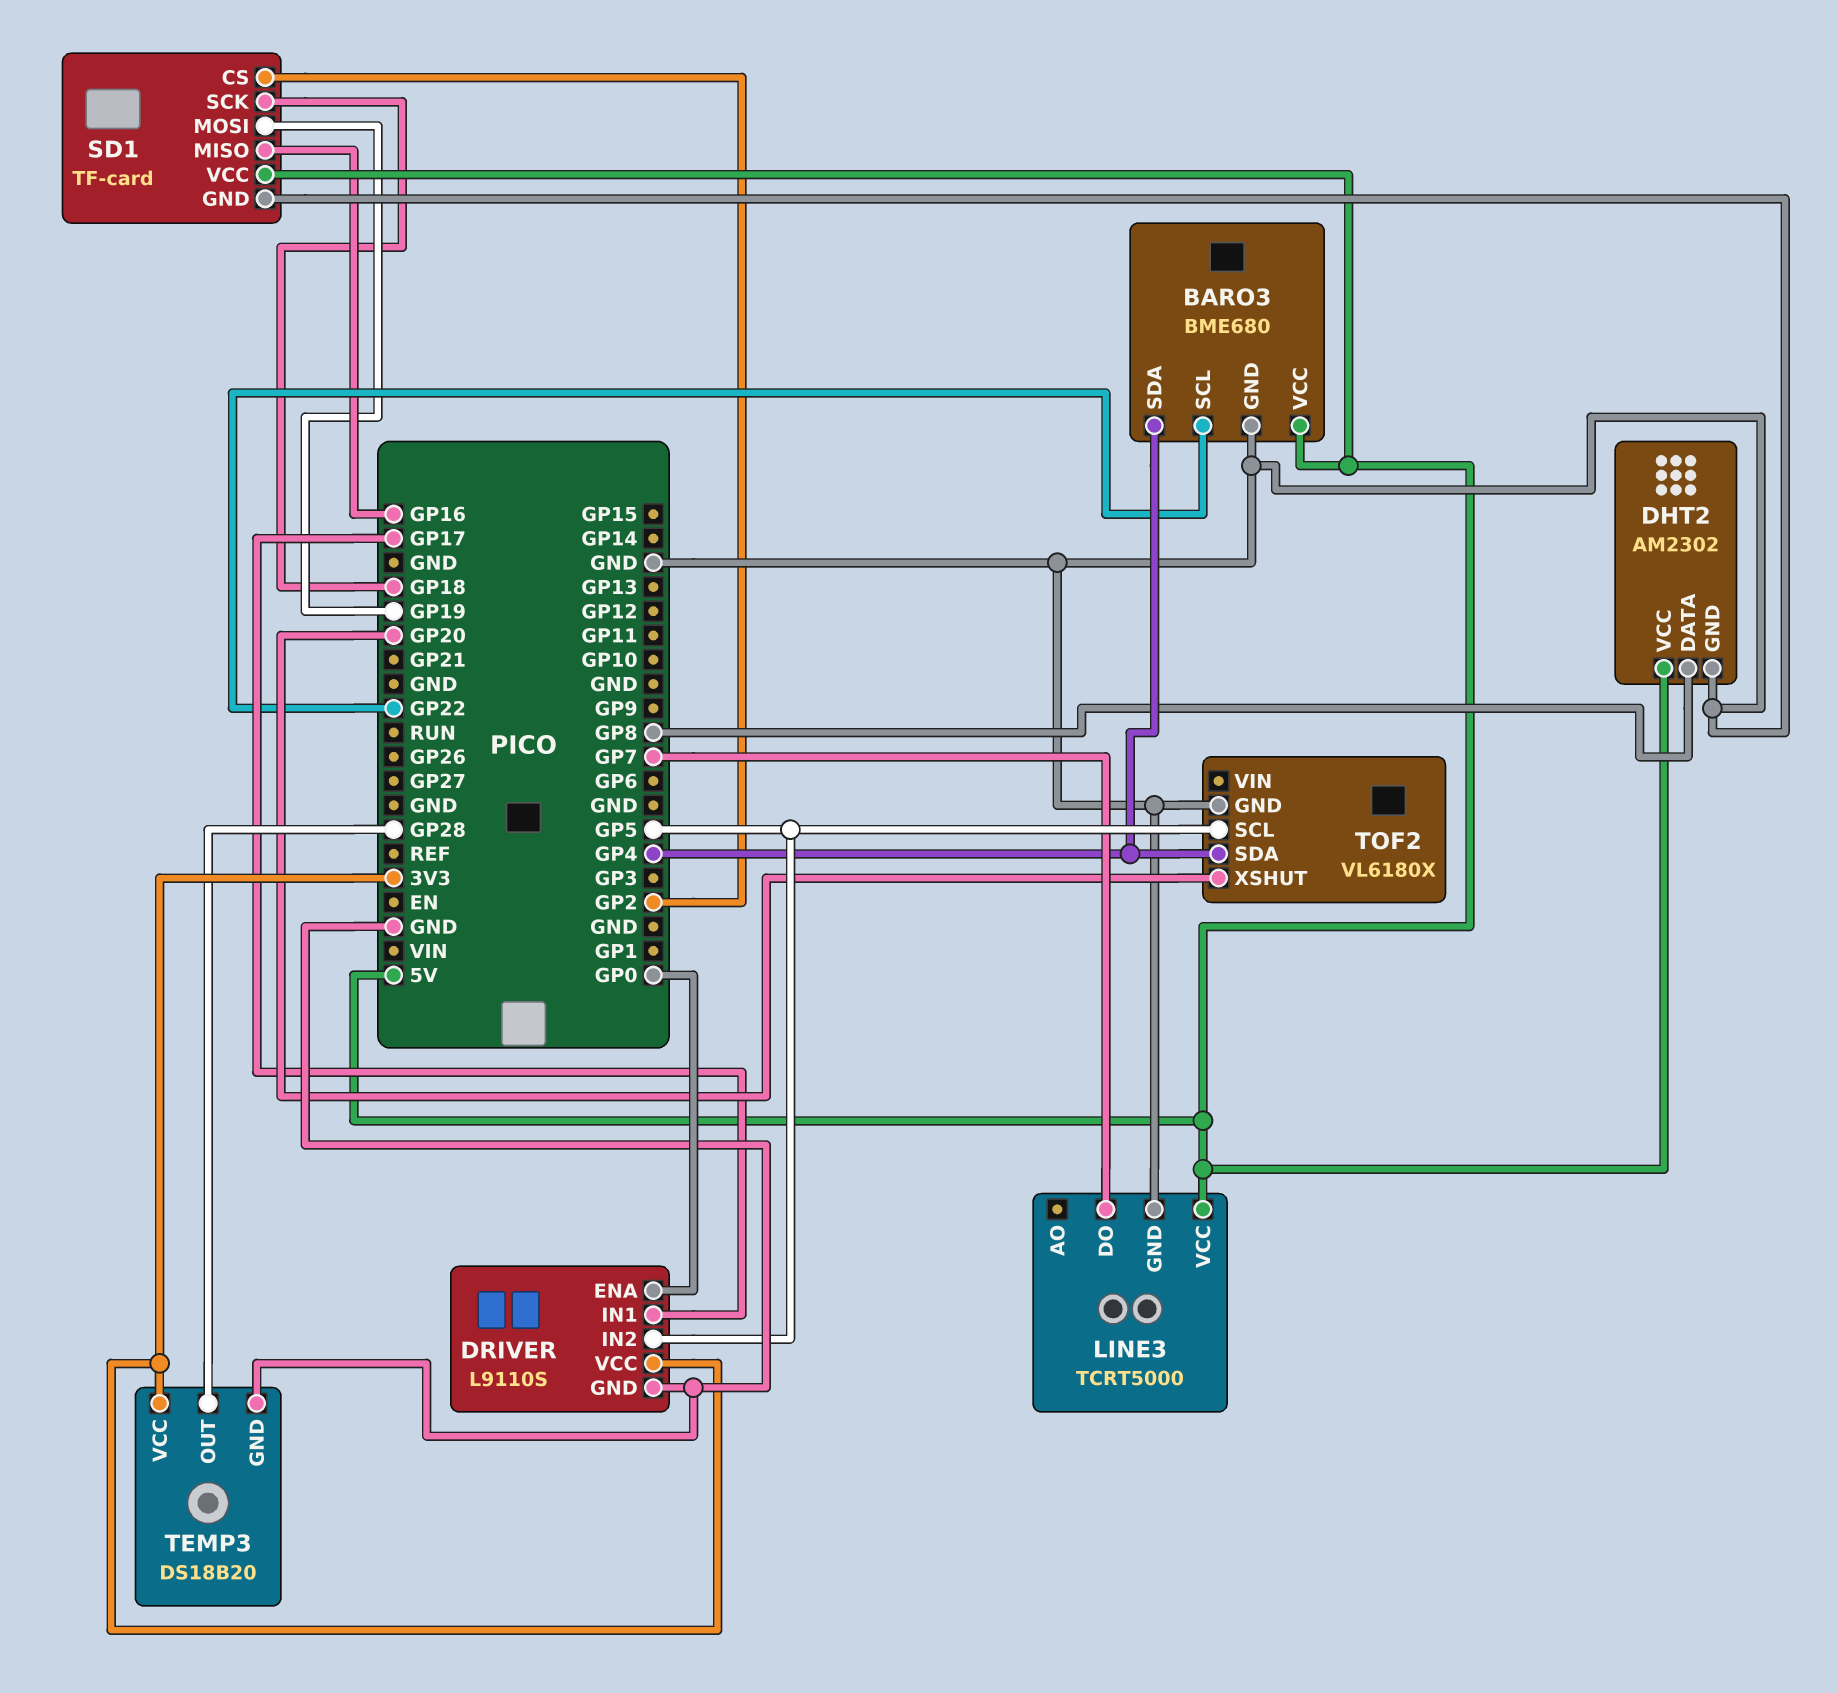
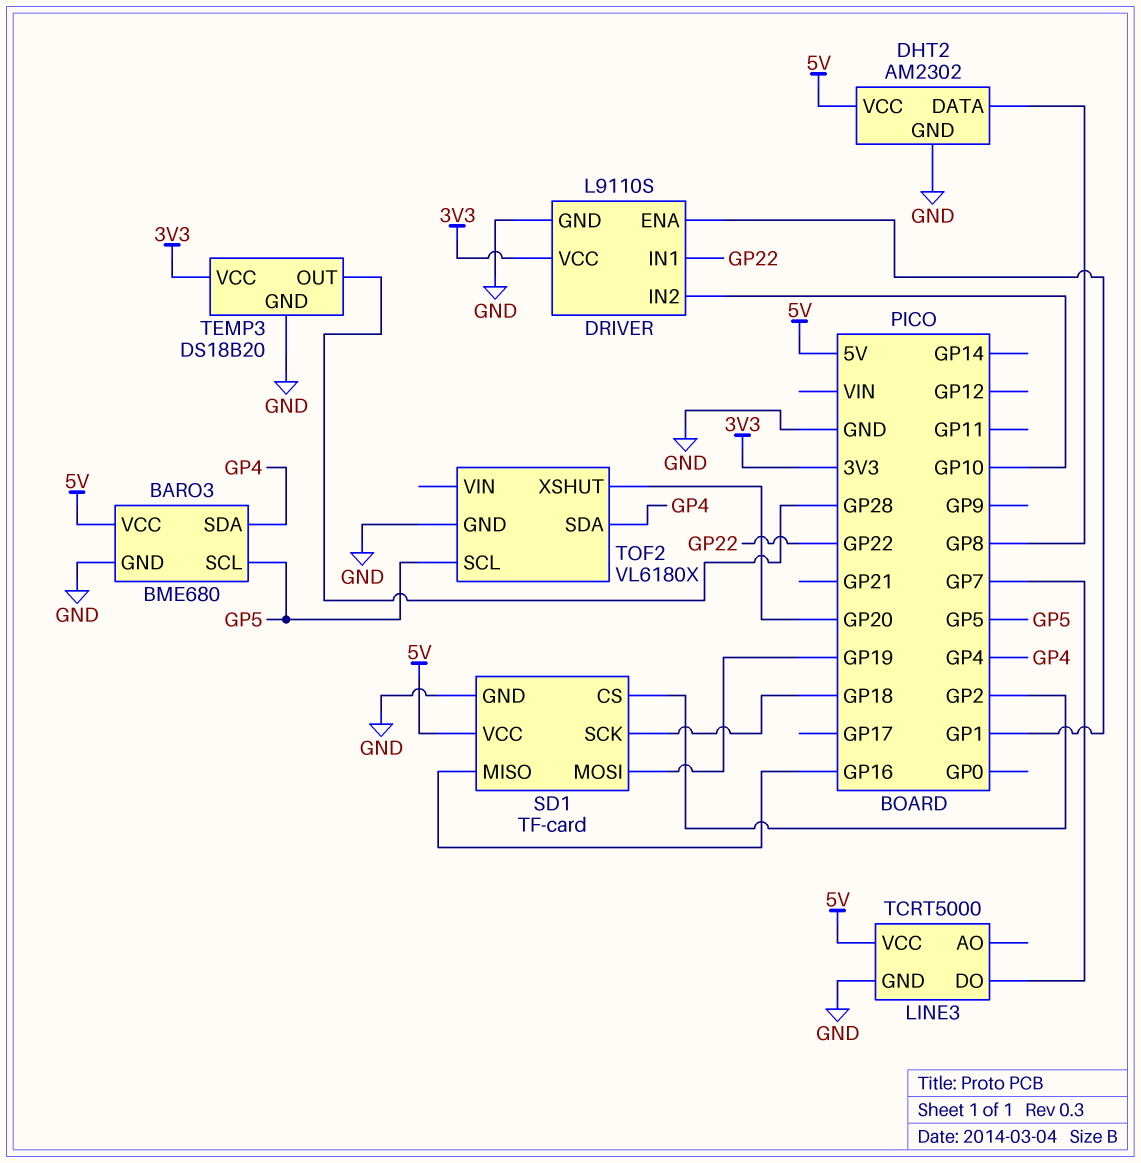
BARO3 pin SCL: GP22 -> GP5
DRIVER pin ENA: GP0 -> GP1
DRIVER pin IN1: GP17 -> GP22
DRIVER pin IN2: GP5 -> GP10

